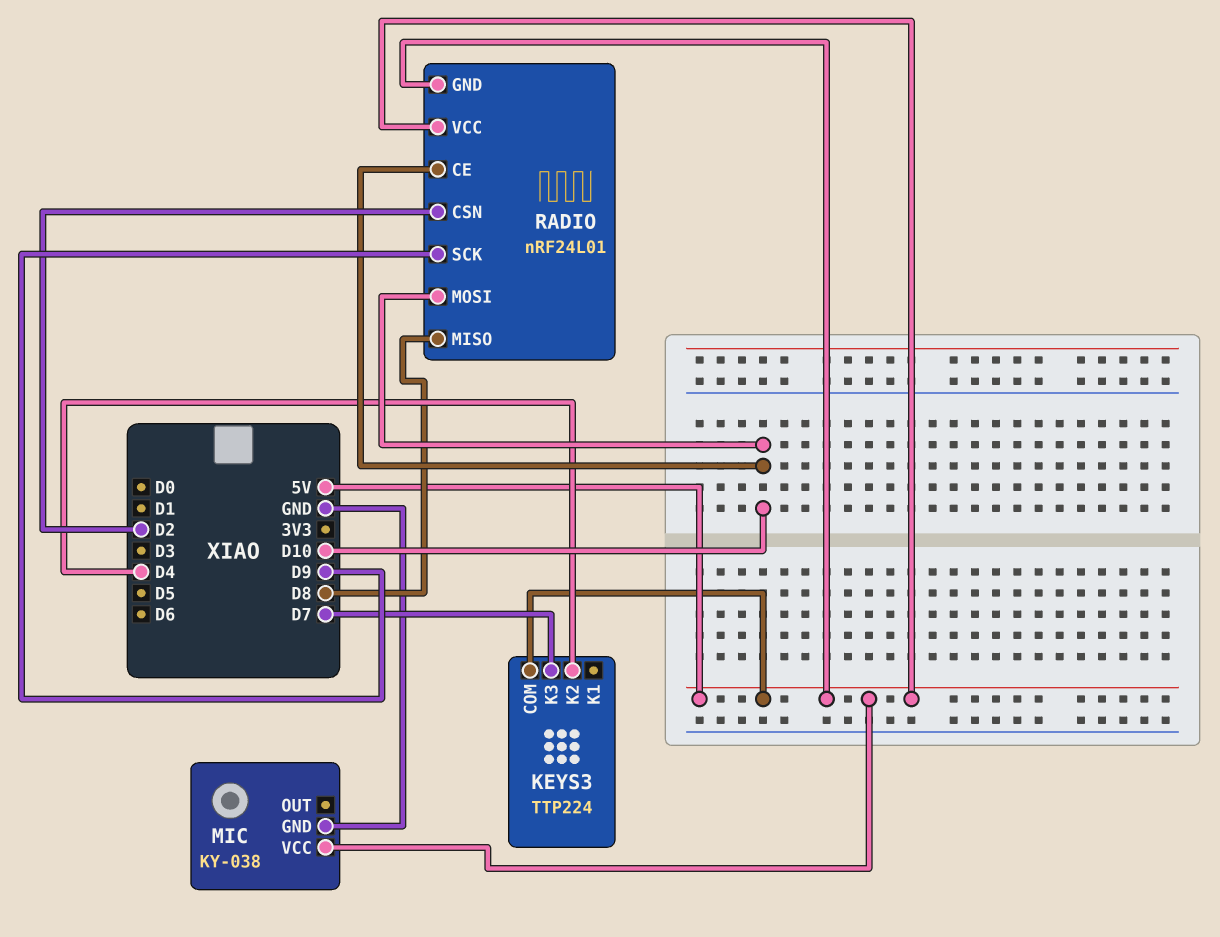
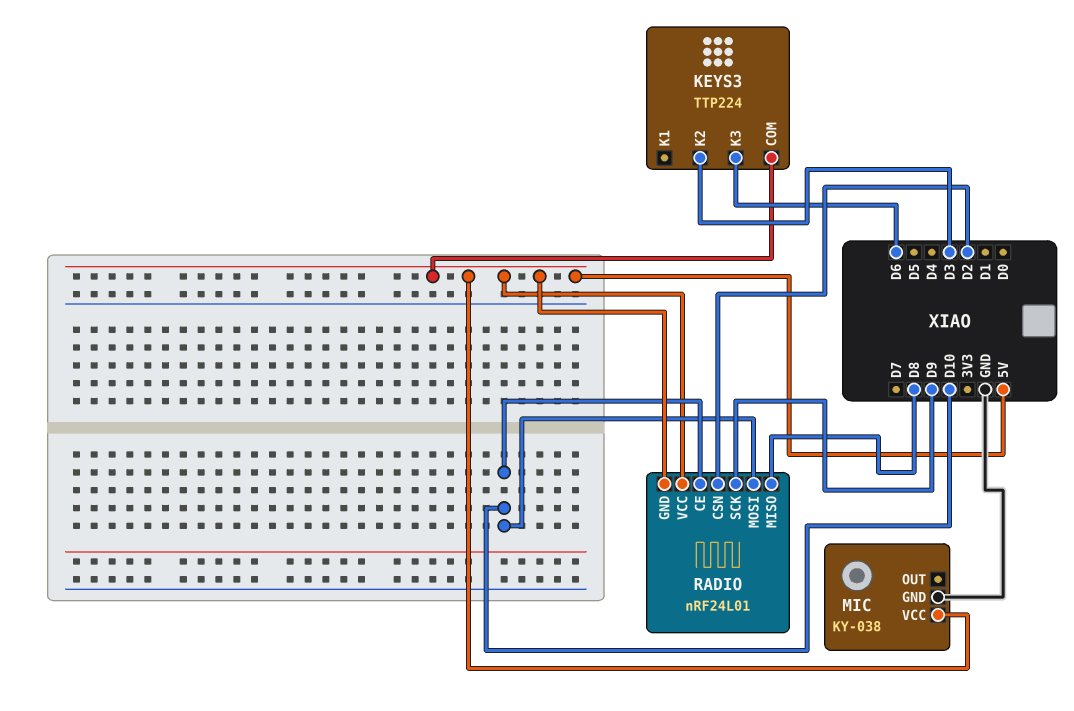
KEYS3 pin K2: D4 -> D3
KEYS3 pin K3: D7 -> D6

